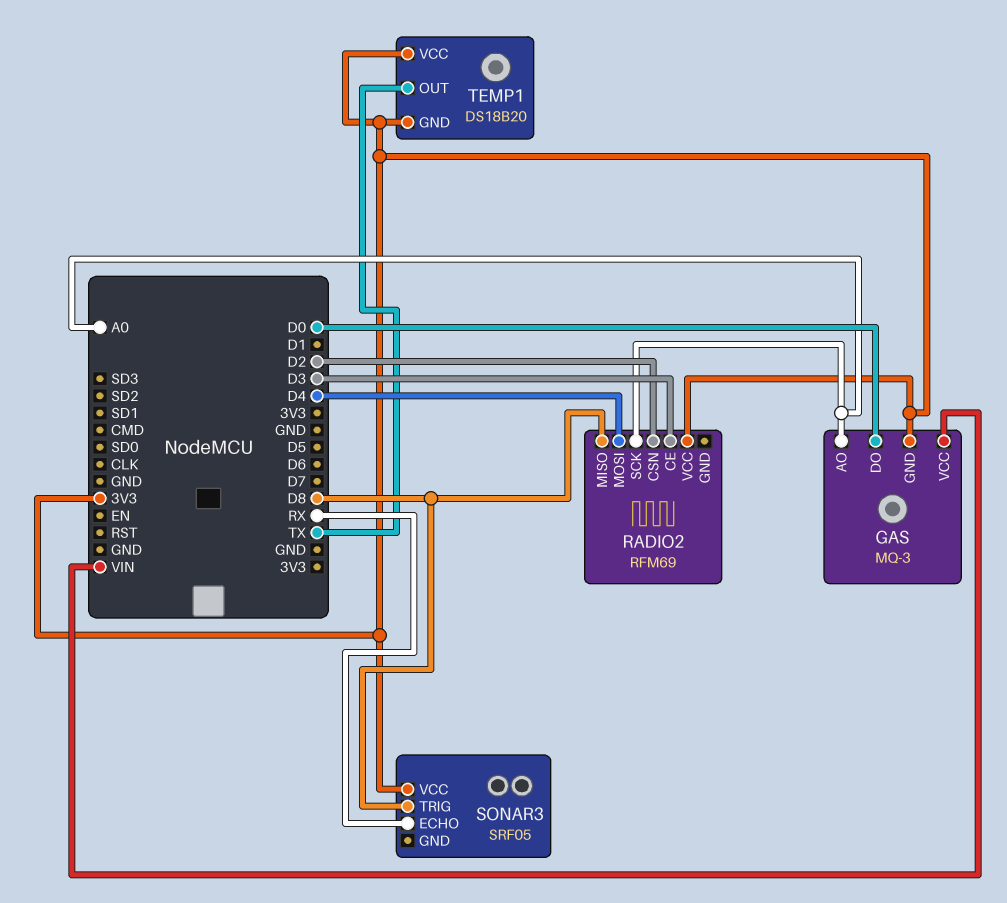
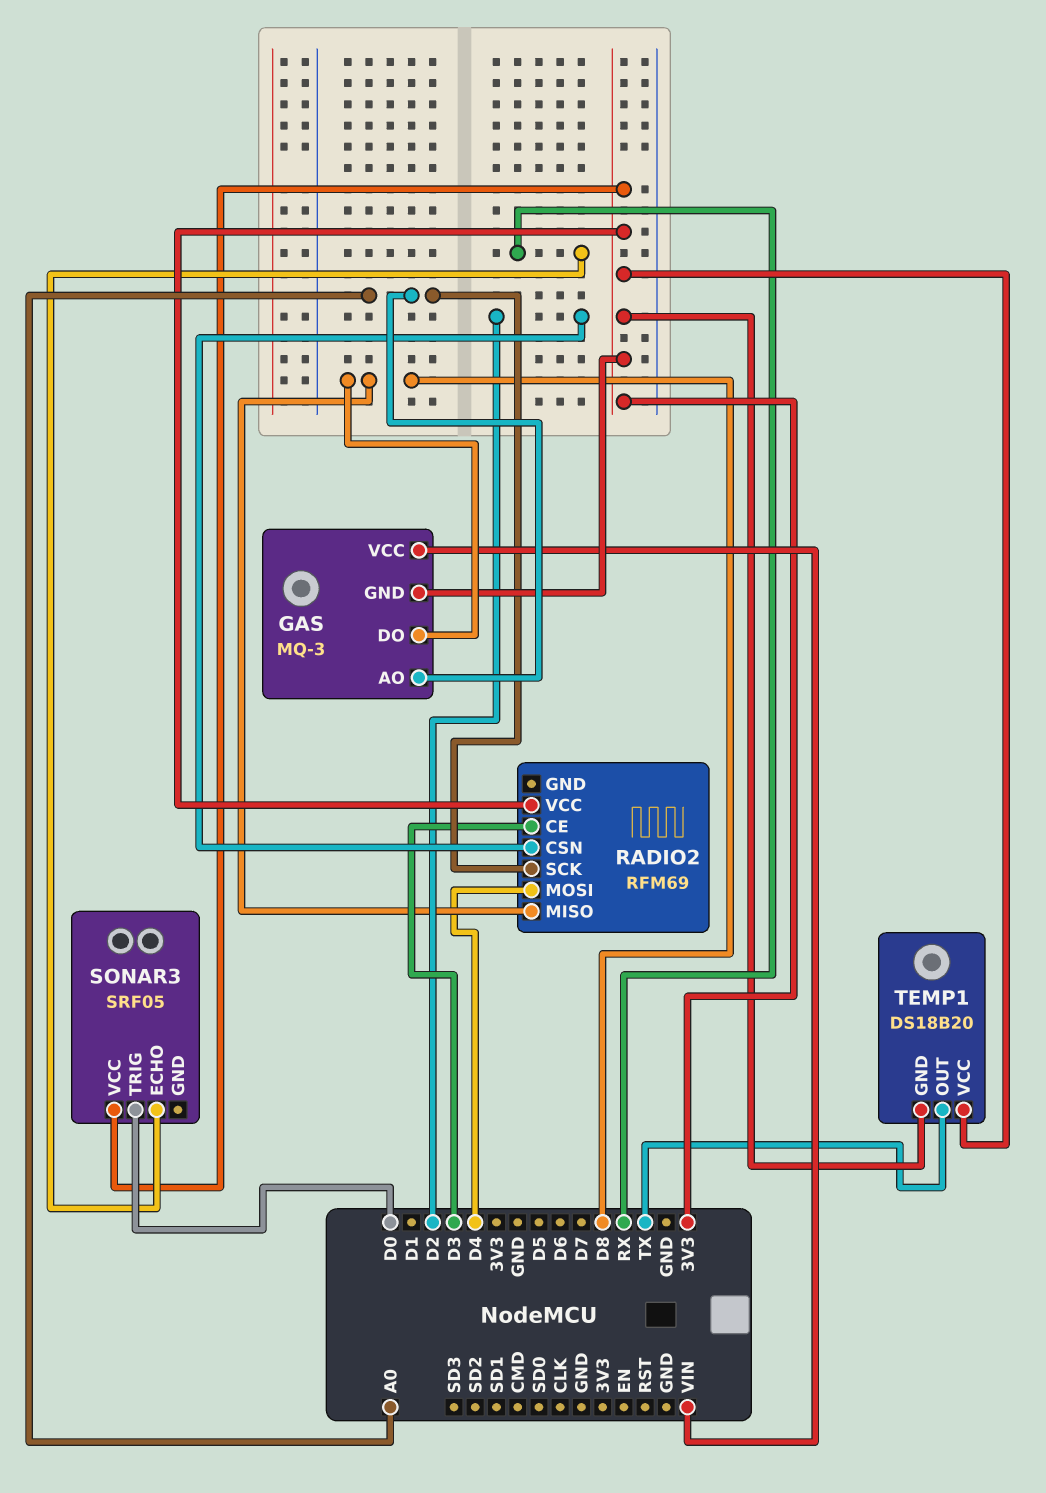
GAS pin DO: D0 -> D8
SONAR3 pin TRIG: D8 -> D0

